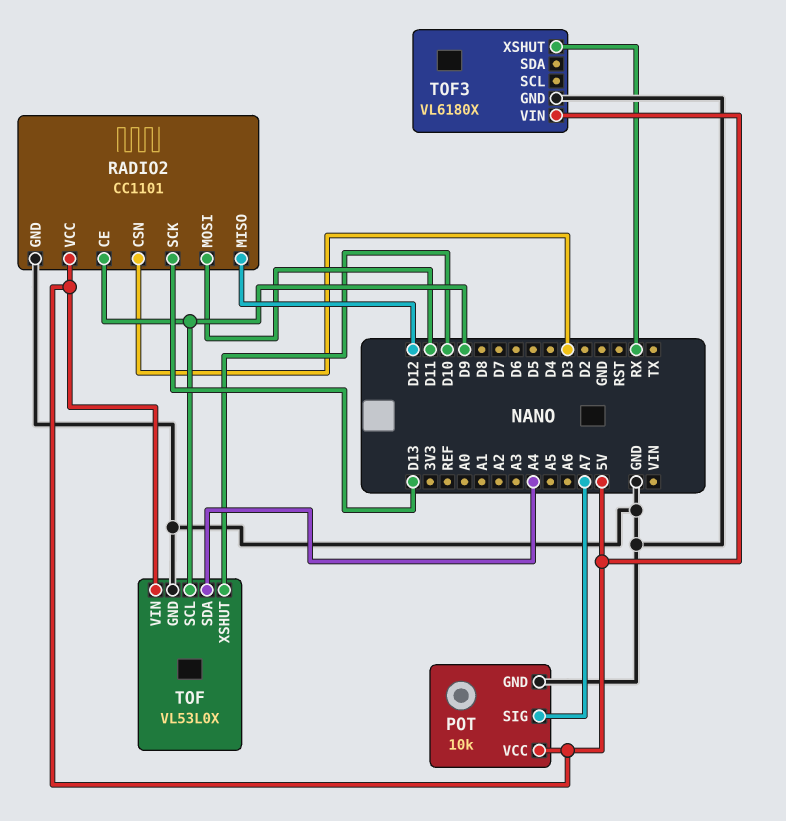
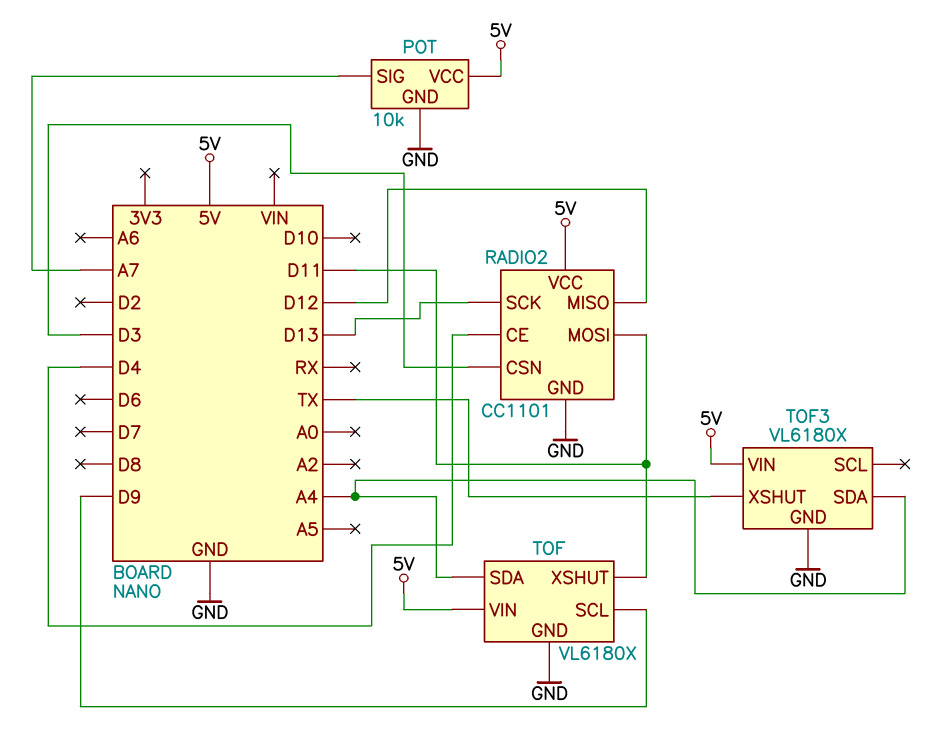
RADIO2 pin CE: D9 -> D4
TOF: VL53L0X -> VL6180X
TOF pin XSHUT: D10 -> D11
TOF3 pin SDA: none -> A4
TOF3 pin XSHUT: RX -> TX

